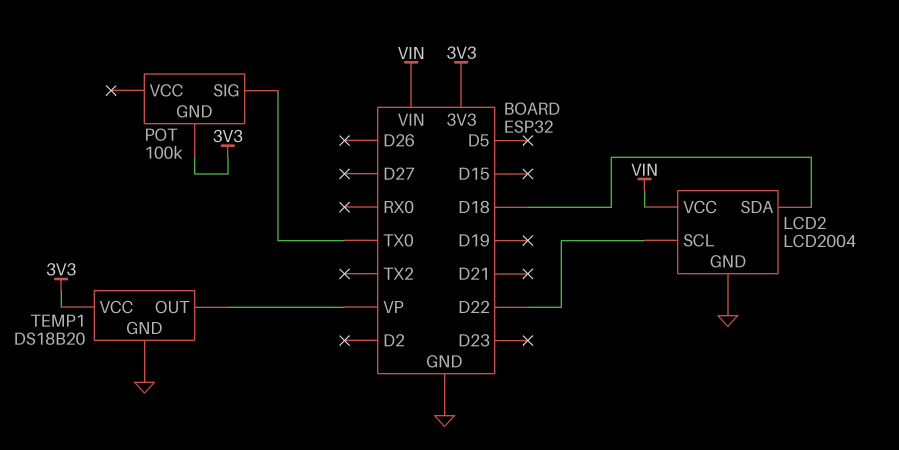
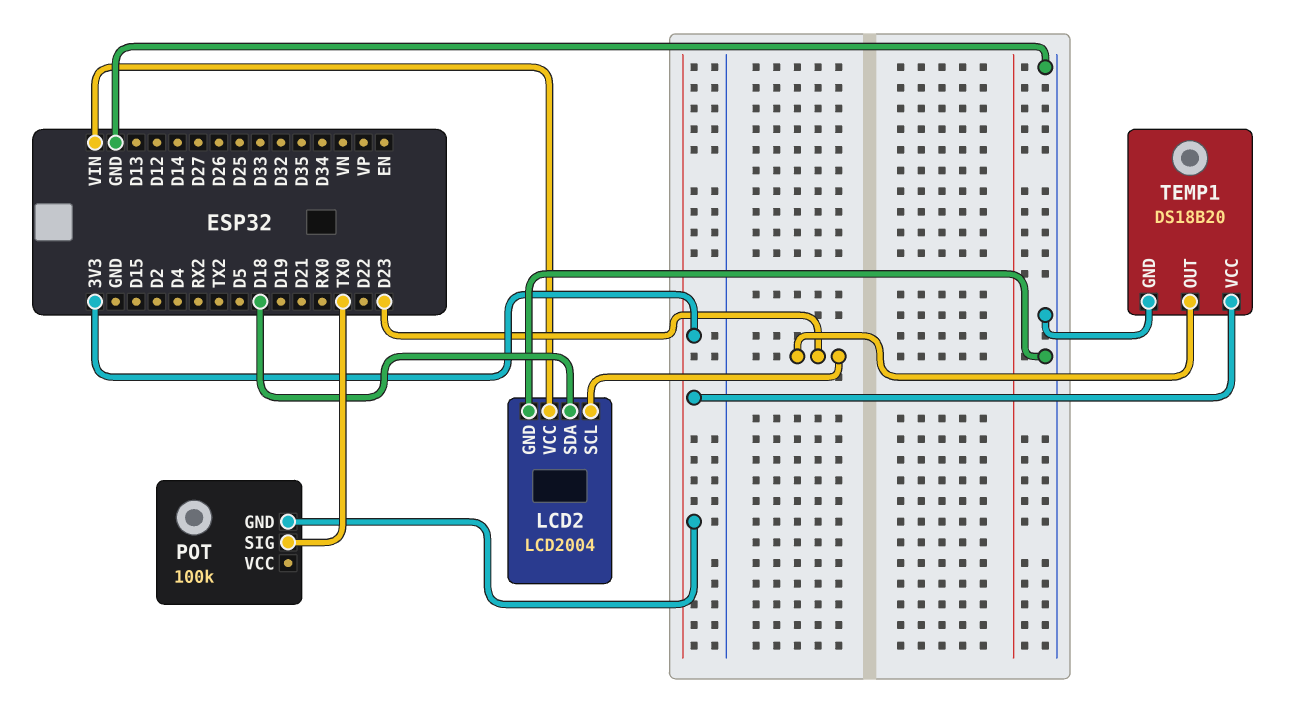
LCD2 pin SCL: D22 -> D23
TEMP1 pin OUT: VP -> D23

